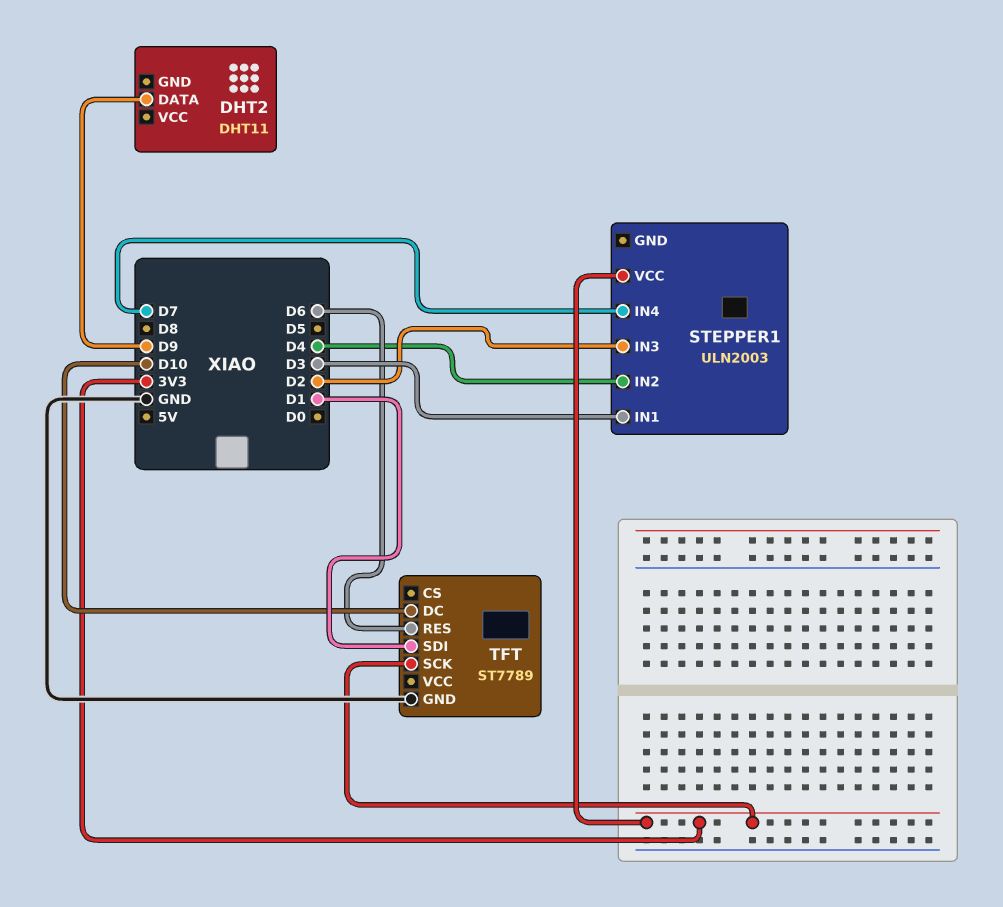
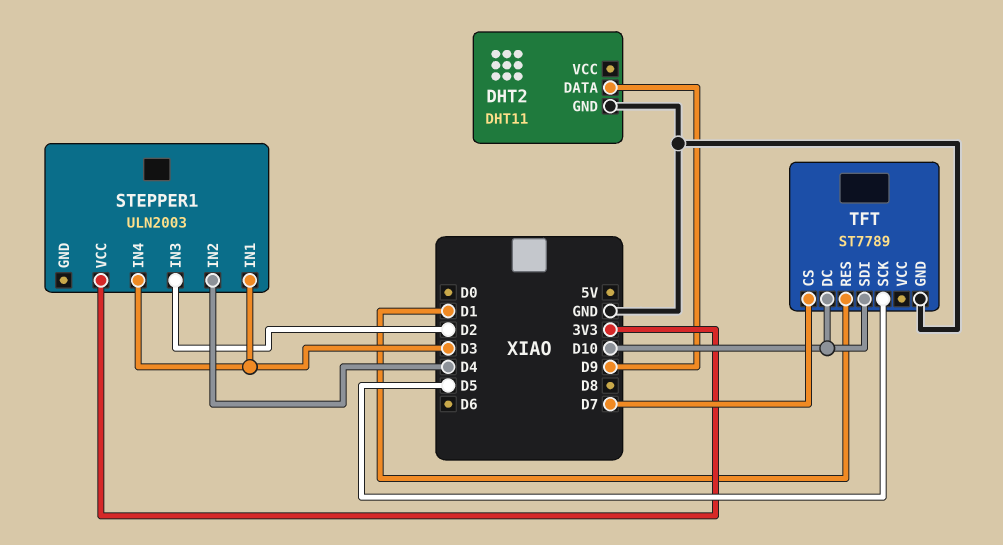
DHT2 pin GND: none -> GND
STEPPER1 pin IN4: D7 -> D3
TFT pin CS: none -> D7
TFT pin RES: D6 -> D1
TFT pin SCK: 3V3 -> D5
TFT pin SDI: D1 -> D10

